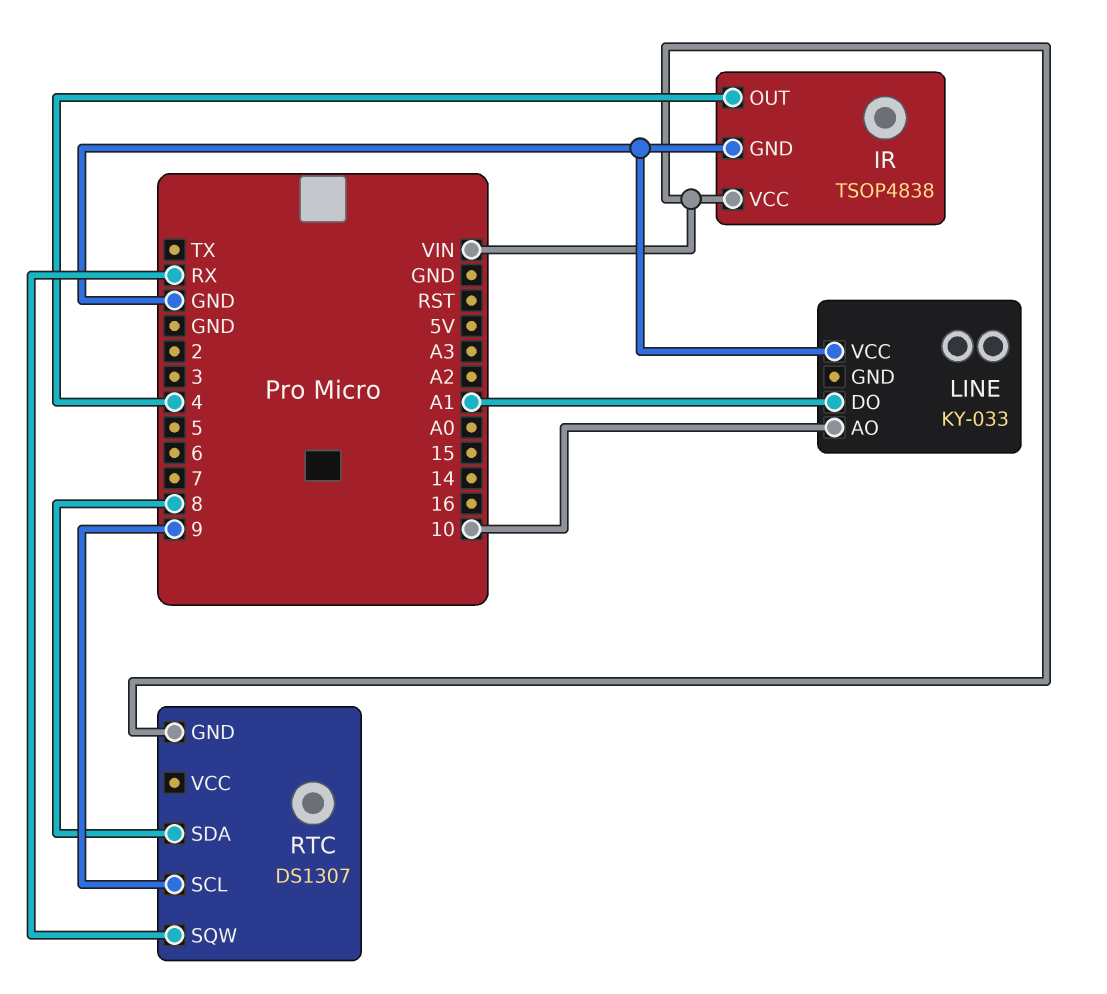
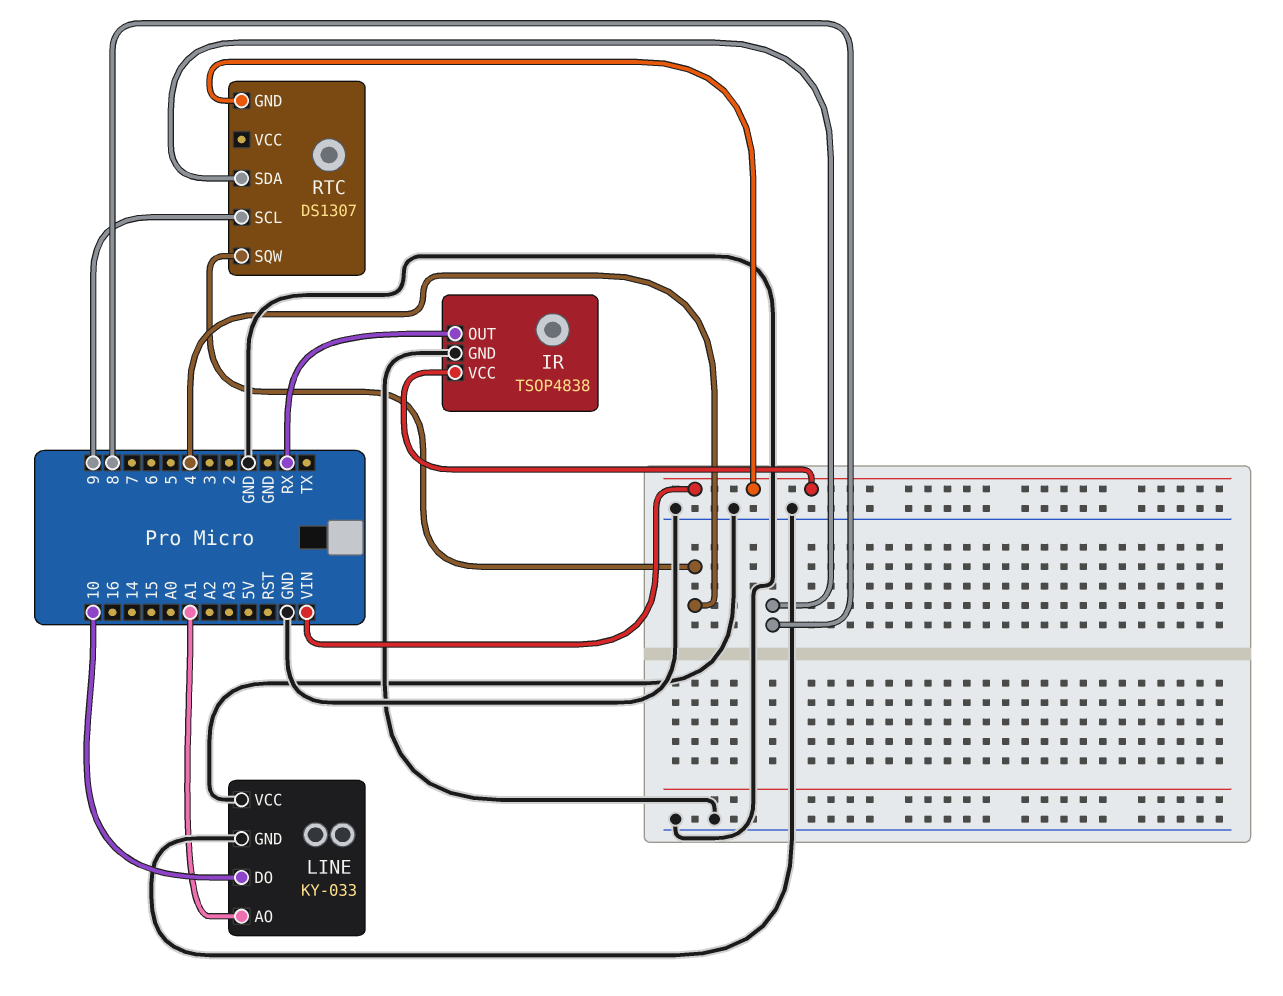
IR pin OUT: 4 -> RX
LINE pin AO: 10 -> A1
LINE pin DO: A1 -> 10
LINE pin GND: none -> GND
RTC pin SQW: RX -> 4

